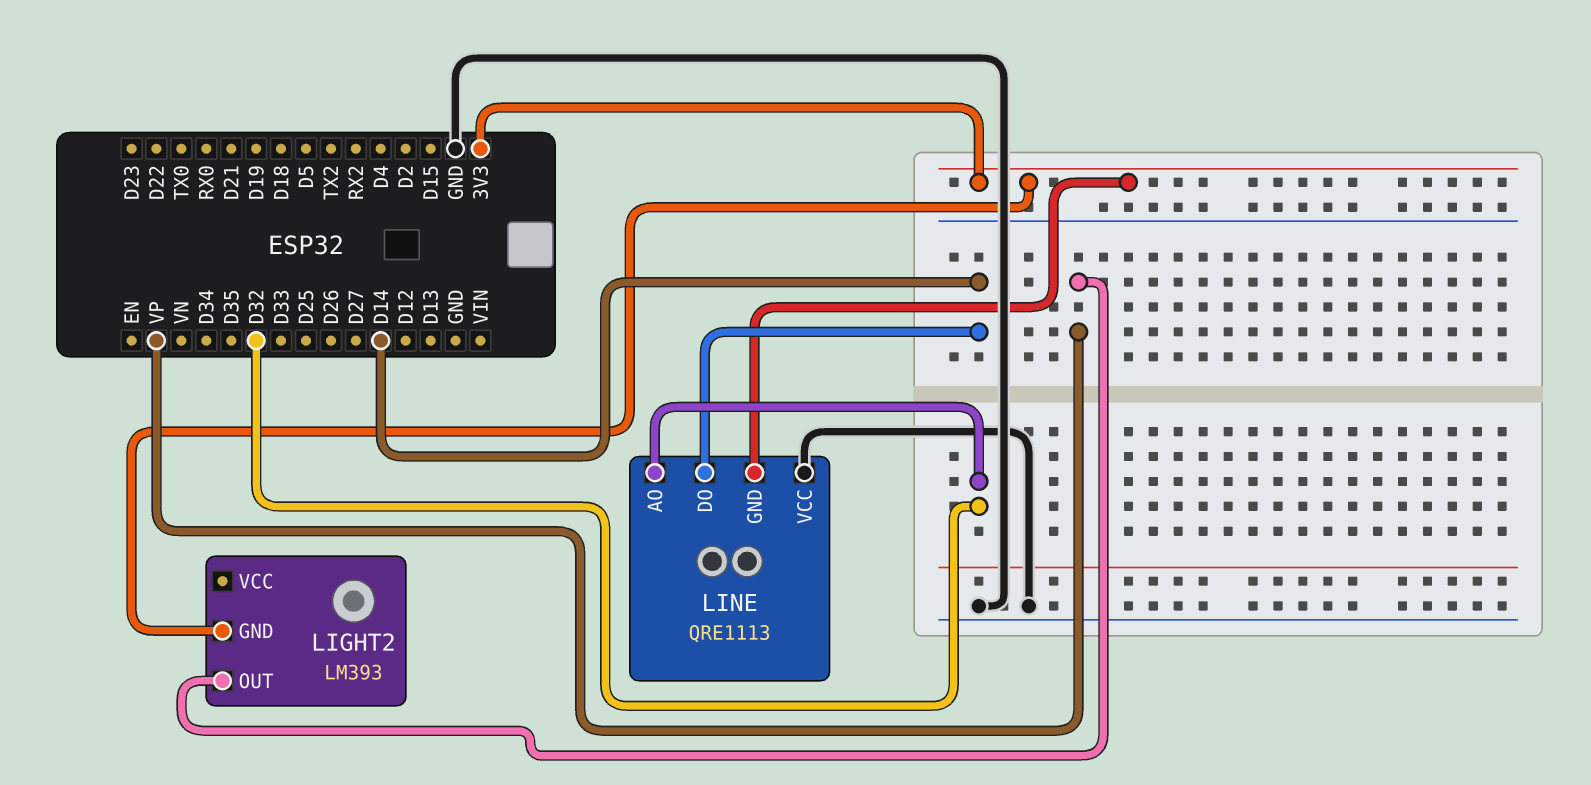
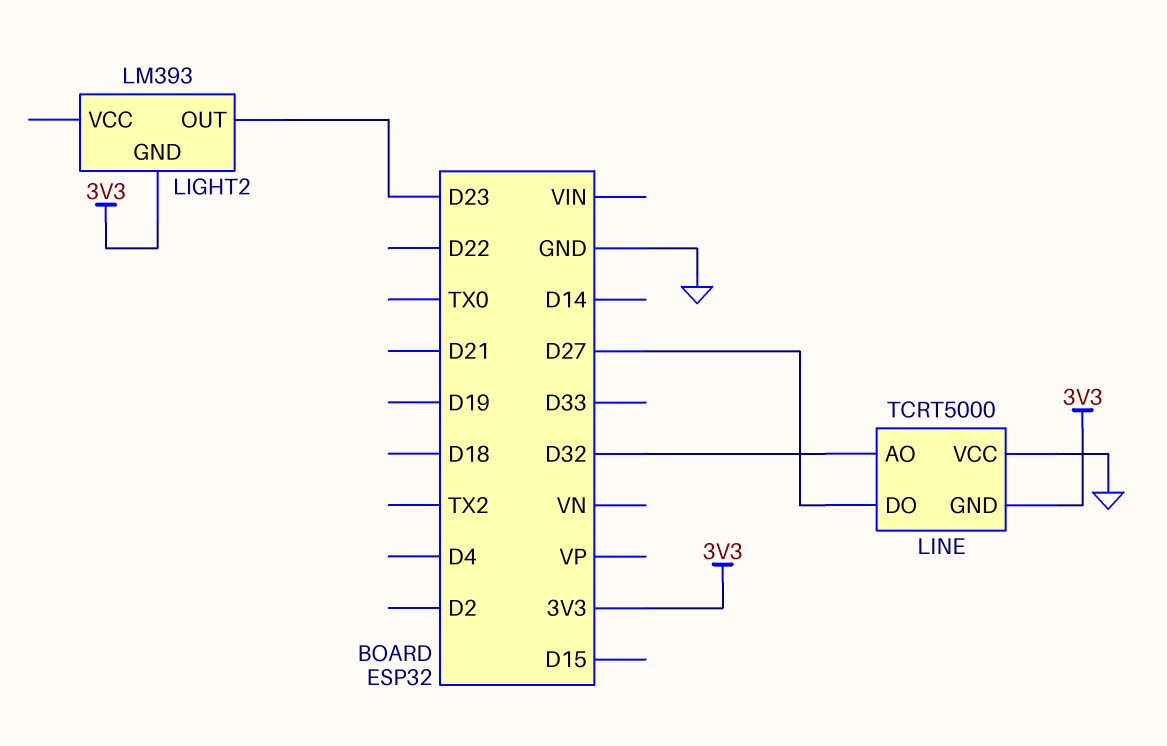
LIGHT2 pin OUT: VP -> D23
LINE: QRE1113 -> TCRT5000
LINE pin DO: D14 -> D27

